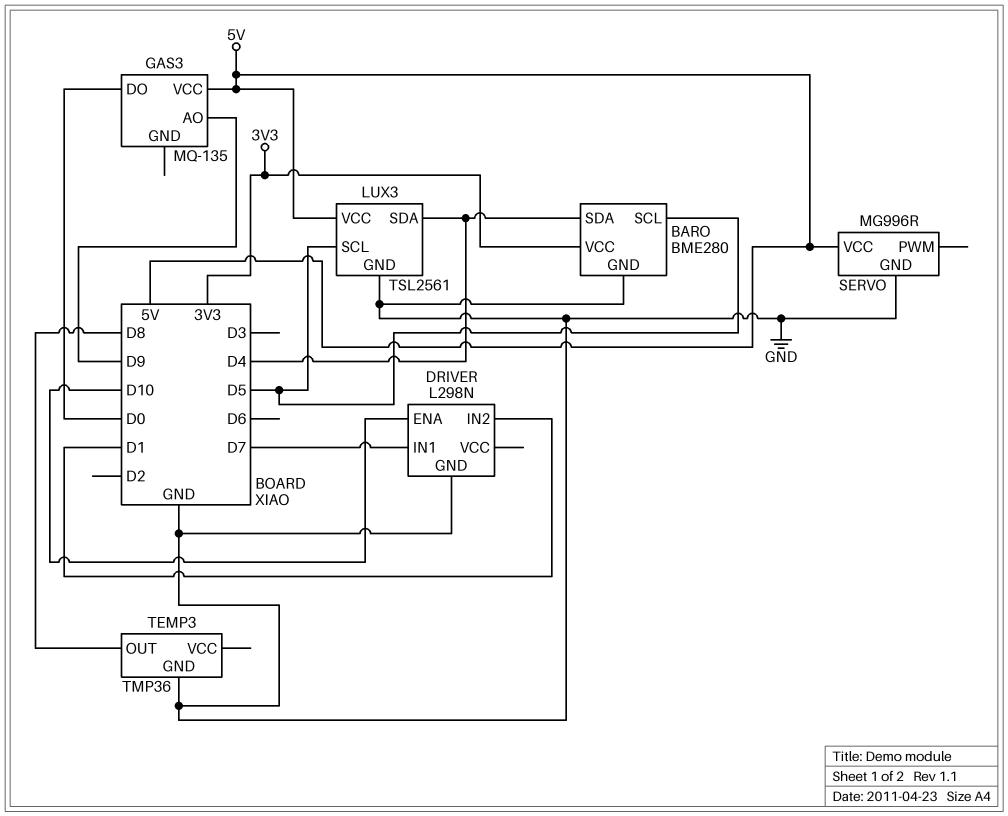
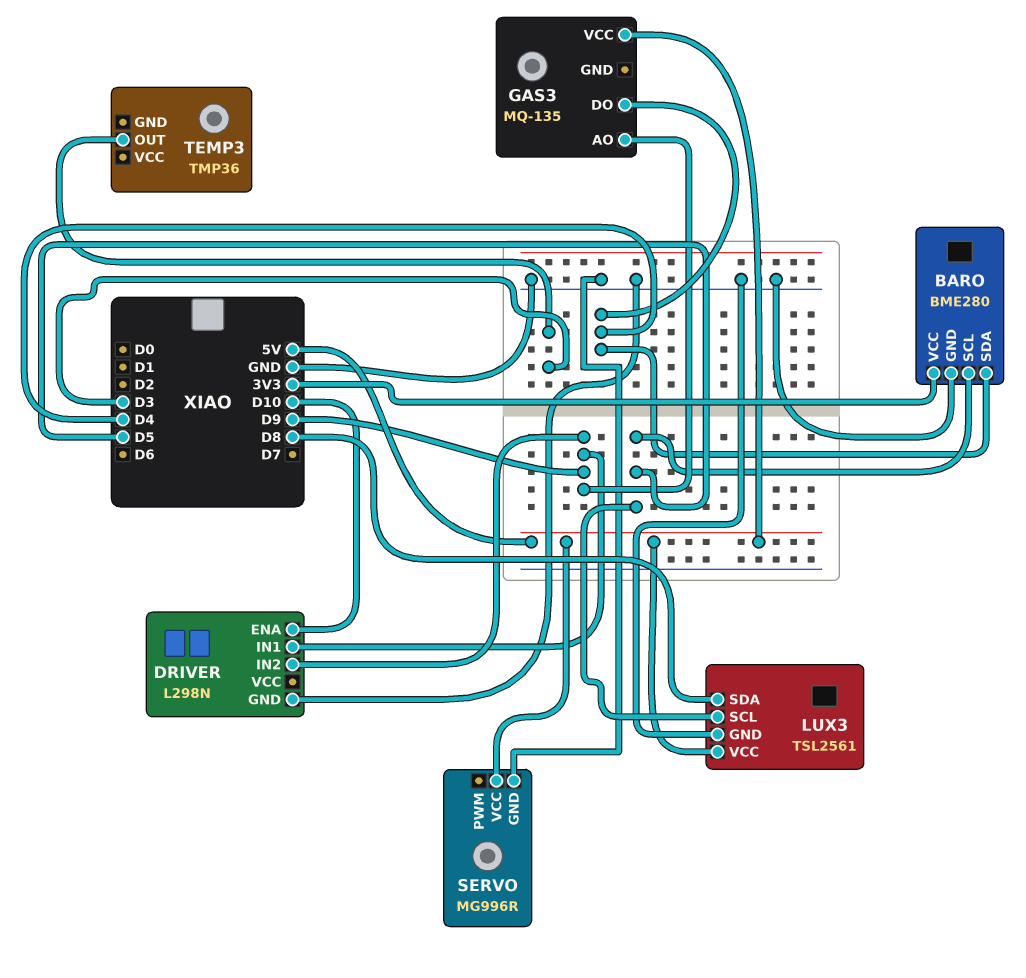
DRIVER pin IN1: D7 -> D9
DRIVER pin IN2: D1 -> D9
GAS3 pin DO: D0 -> D4
LUX3 pin SDA: D4 -> D8
TEMP3 pin GND: GND -> none
TEMP3 pin OUT: D8 -> D3

